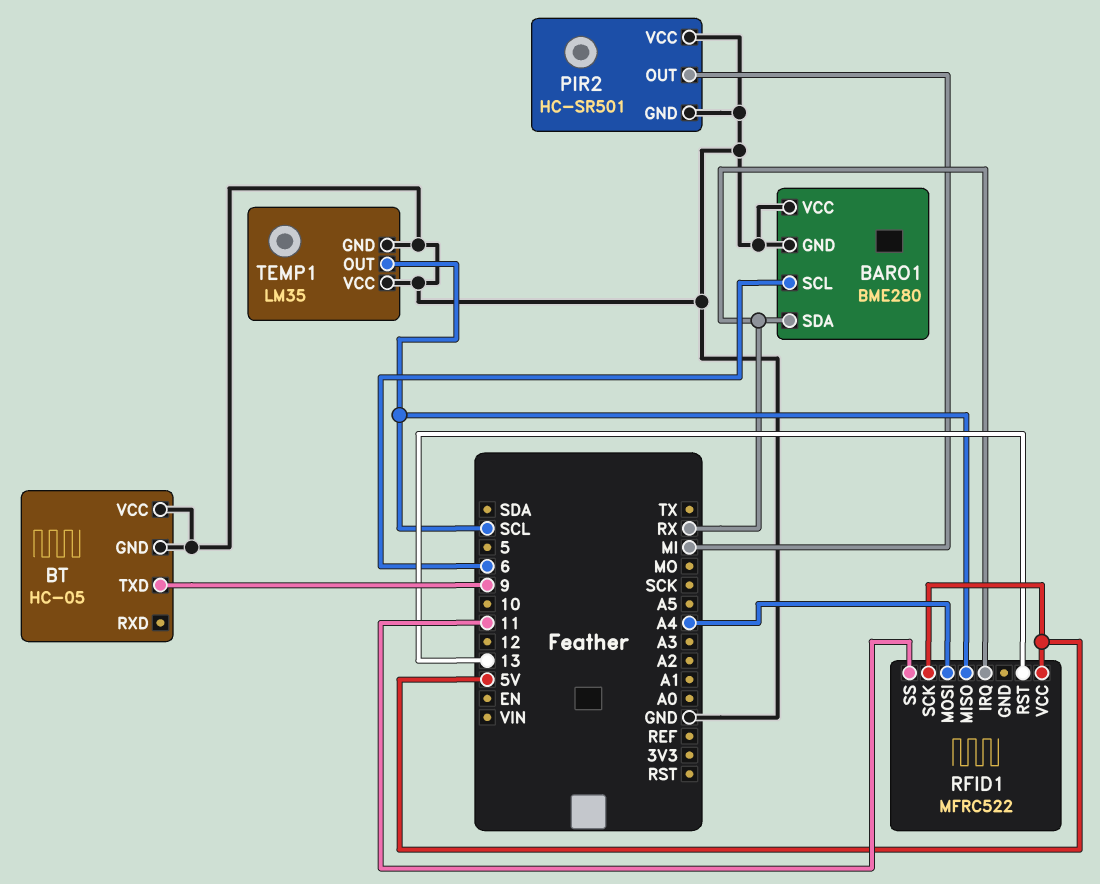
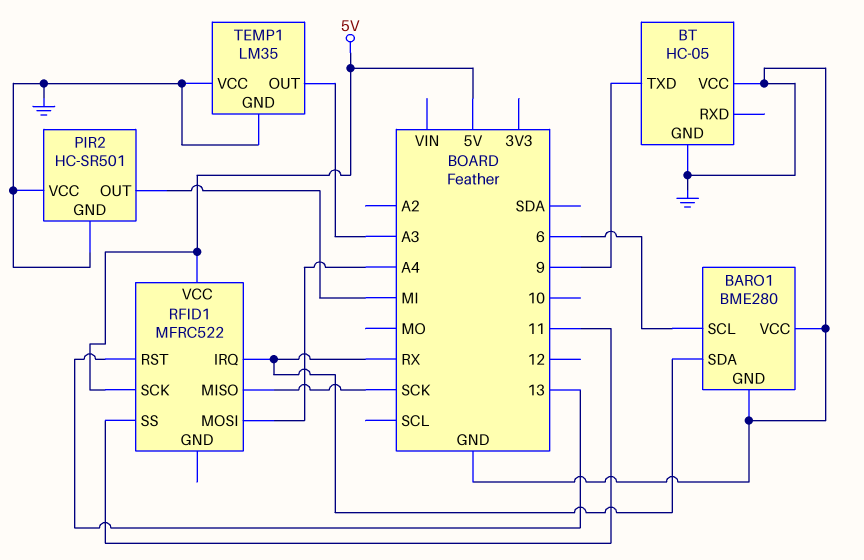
RFID1 pin MISO: SCL -> SCK
TEMP1 pin OUT: SCL -> A3

